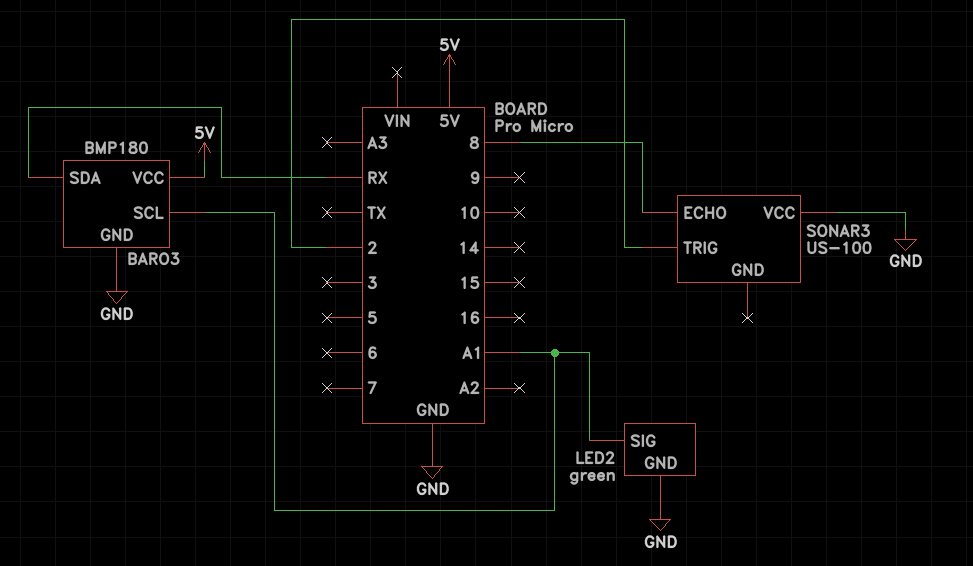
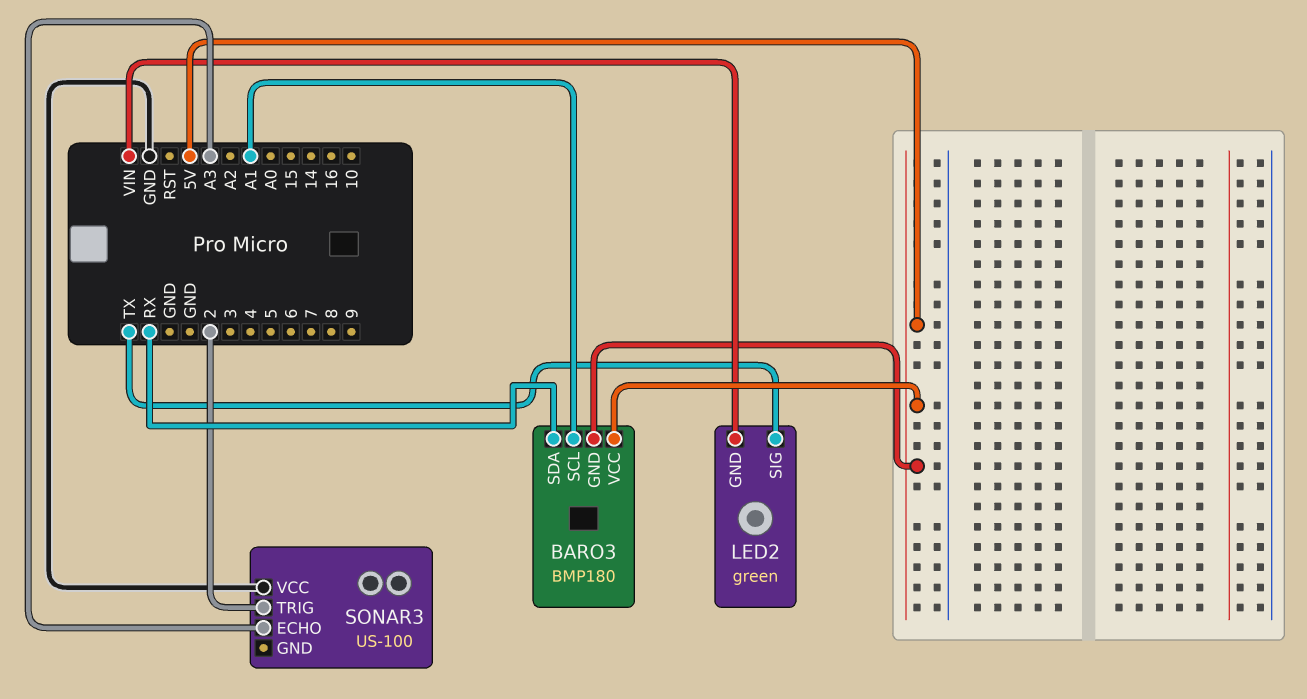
BARO3 pin GND: GND -> 5V
LED2 pin GND: GND -> VIN
LED2 pin SIG: A1 -> TX
SONAR3 pin ECHO: 8 -> A3

